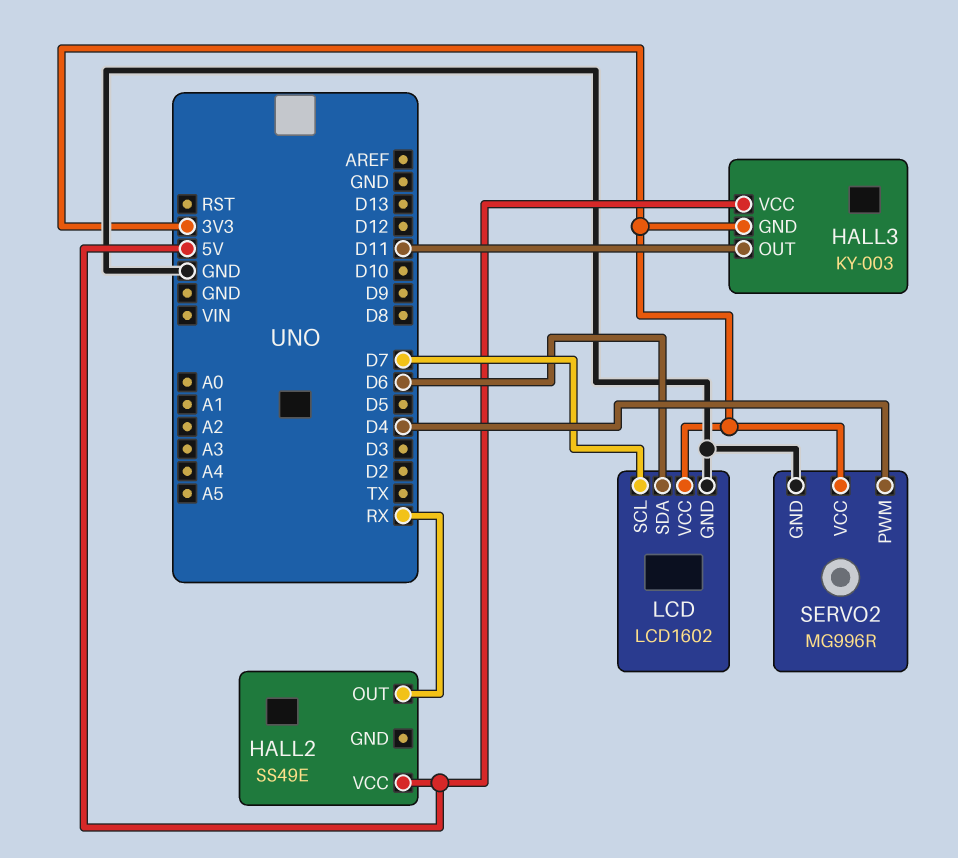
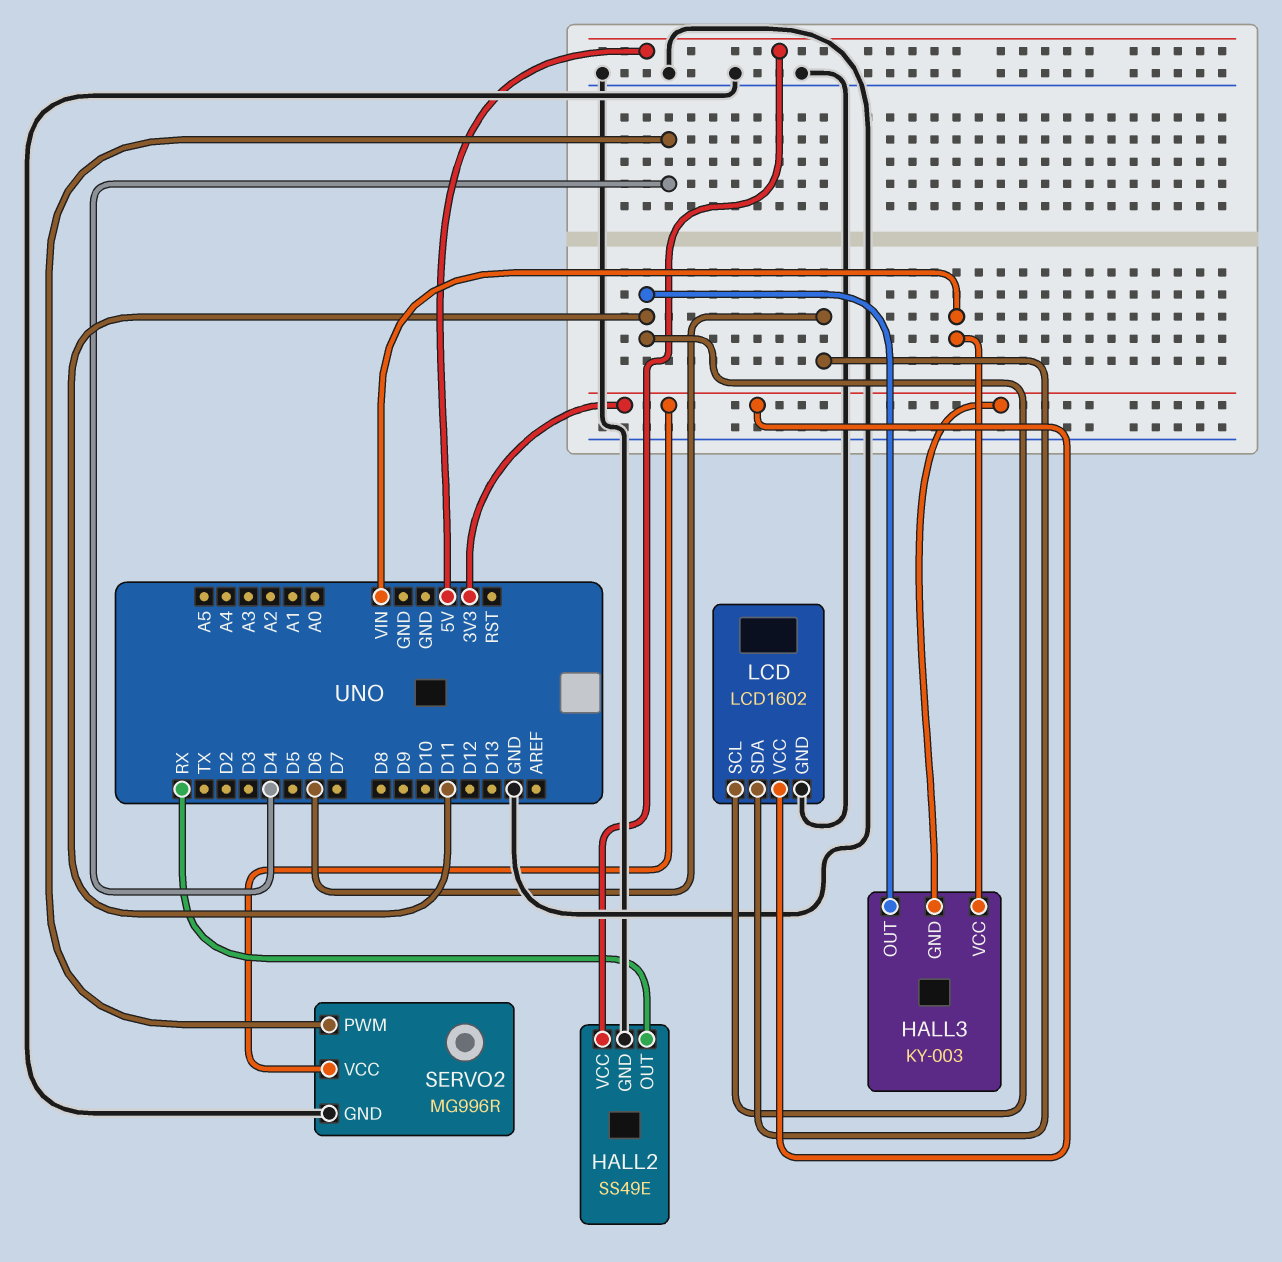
HALL2 pin GND: none -> GND
HALL3 pin VCC: 5V -> VIN
LCD pin SCL: D7 -> D11

